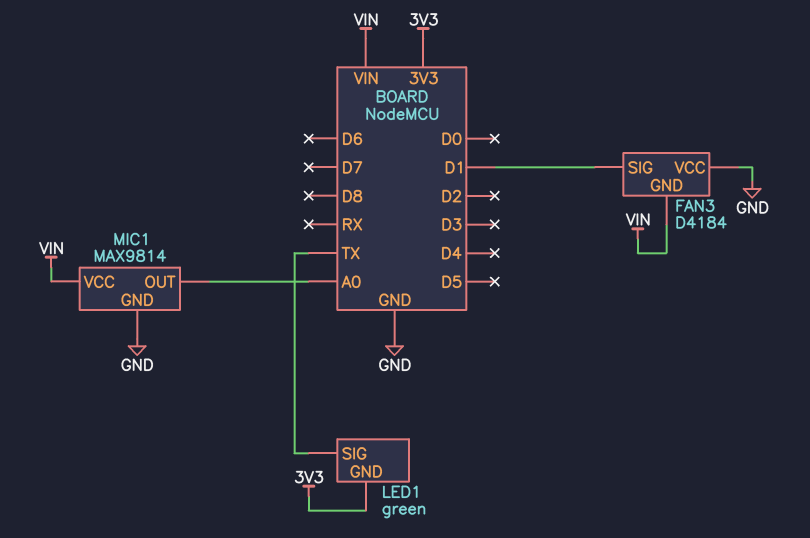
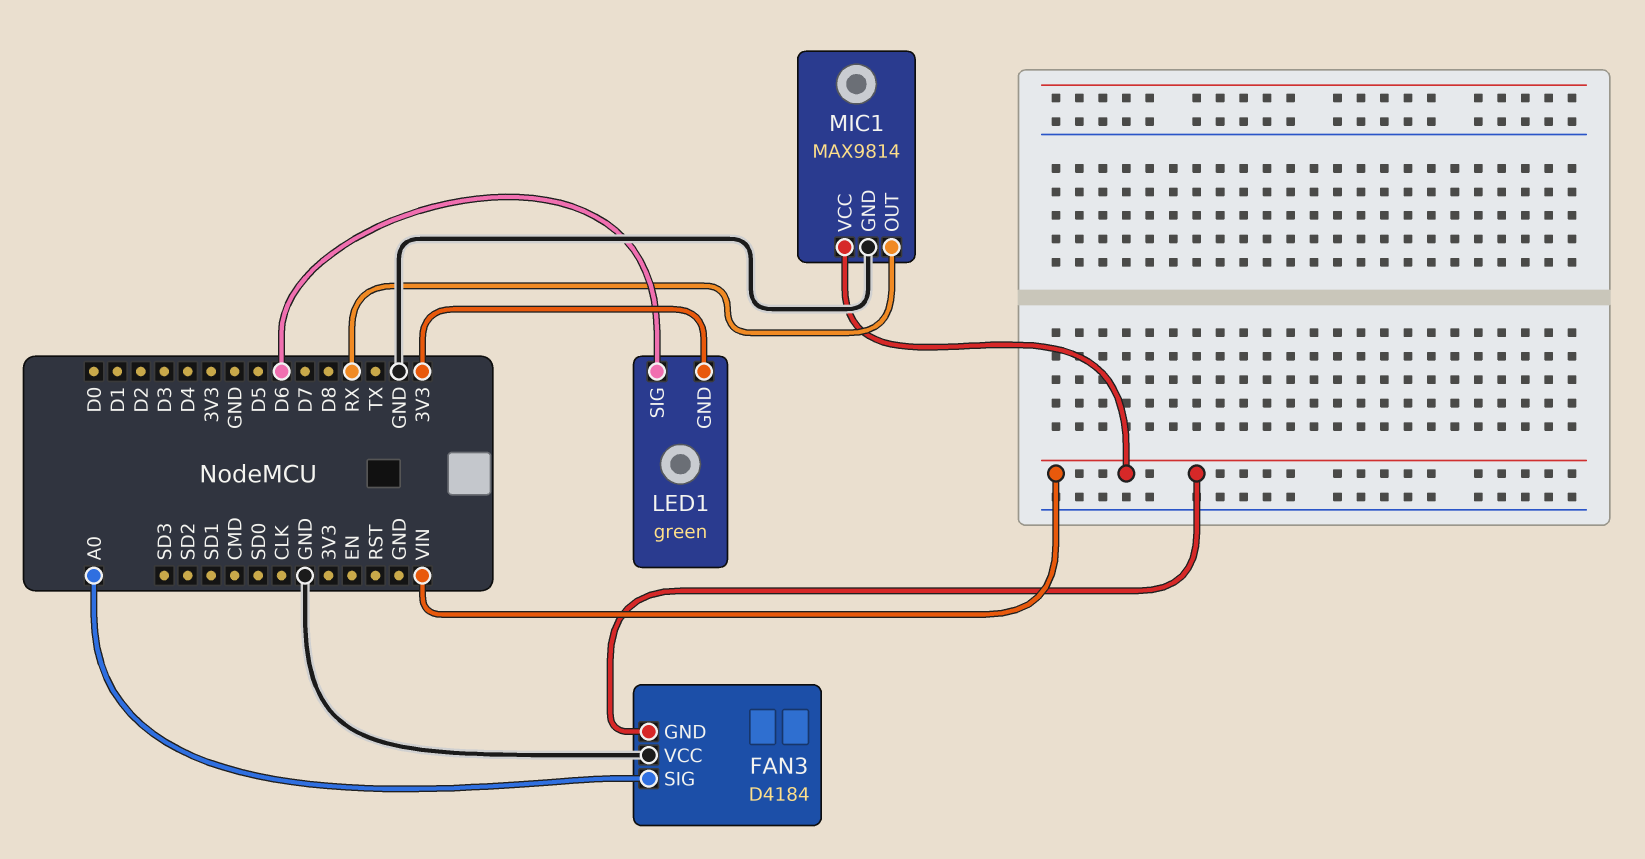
FAN3 pin SIG: D1 -> A0
LED1 pin SIG: TX -> D6
MIC1 pin OUT: A0 -> RX

